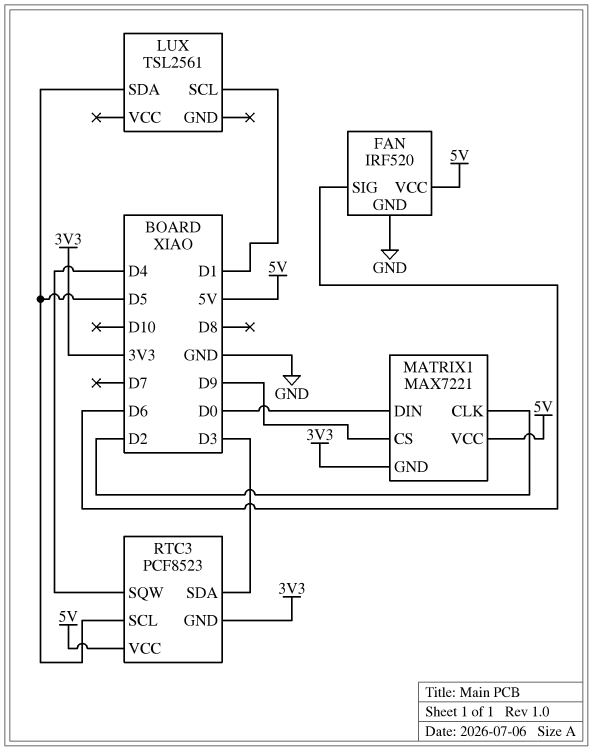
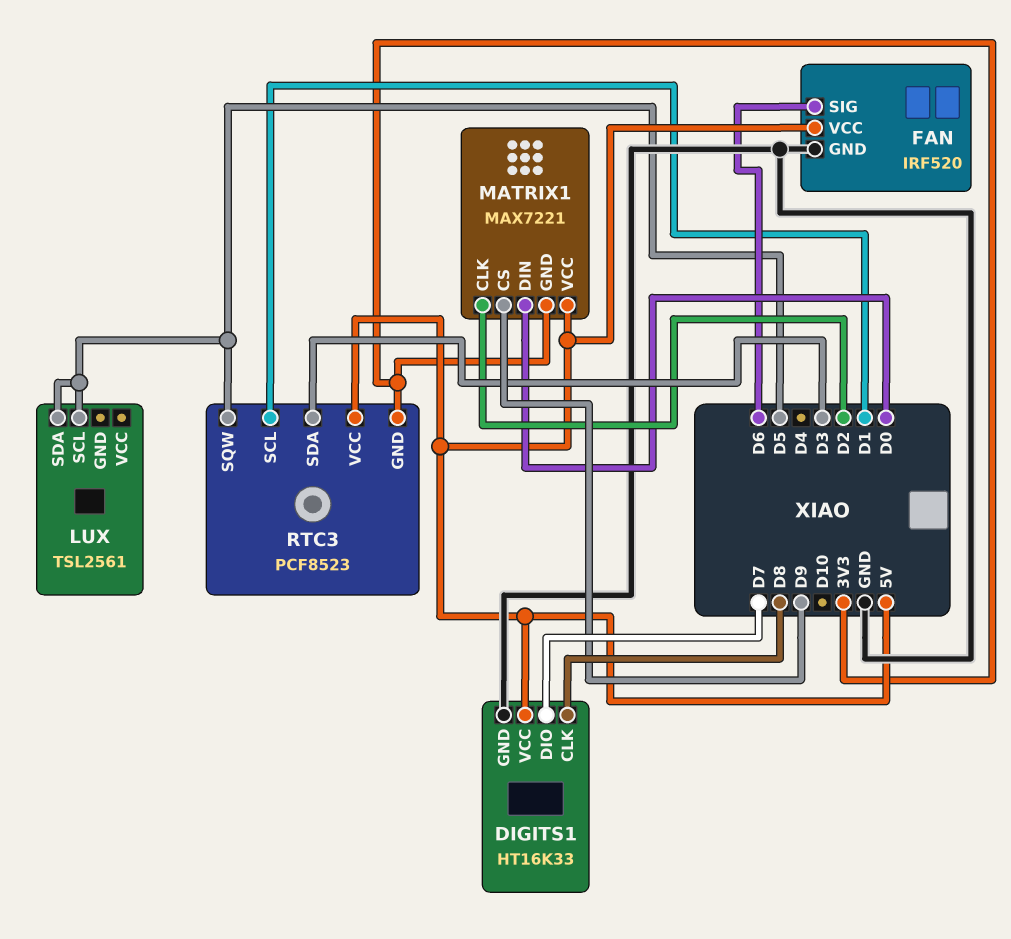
DIGITS1: none -> HT16K33
DIGITS1 pin CLK: none -> D8
DIGITS1 pin DIO: none -> D7
DIGITS1 pin GND: none -> GND
DIGITS1 pin VCC: none -> 5V
LUX pin SCL: D1 -> D5
RTC3 pin SCL: D5 -> D1
RTC3 pin SQW: D4 -> D5

